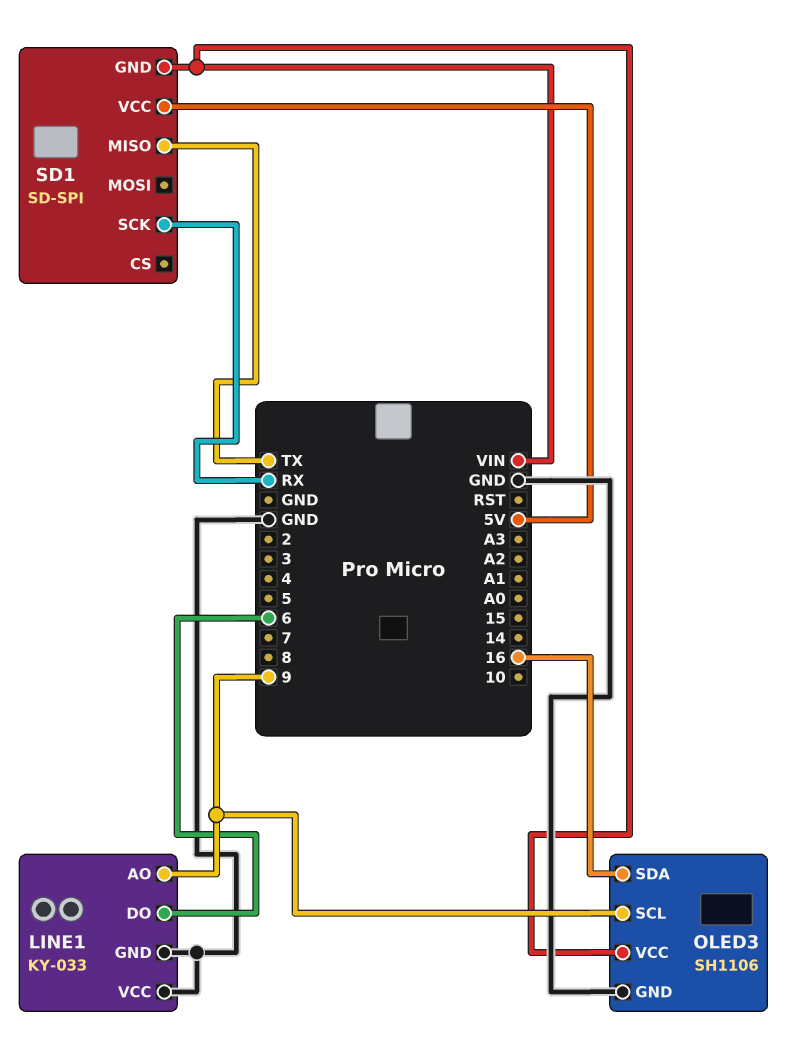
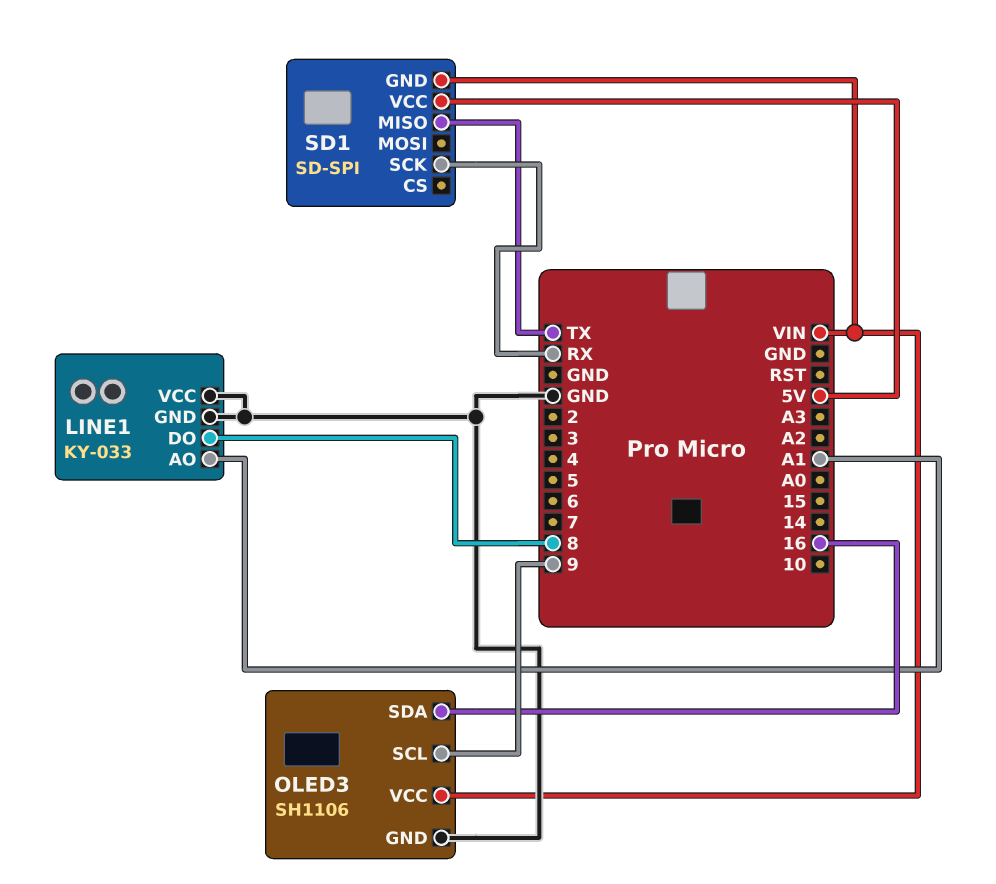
LINE1 pin AO: 9 -> A1
LINE1 pin DO: 6 -> 8

